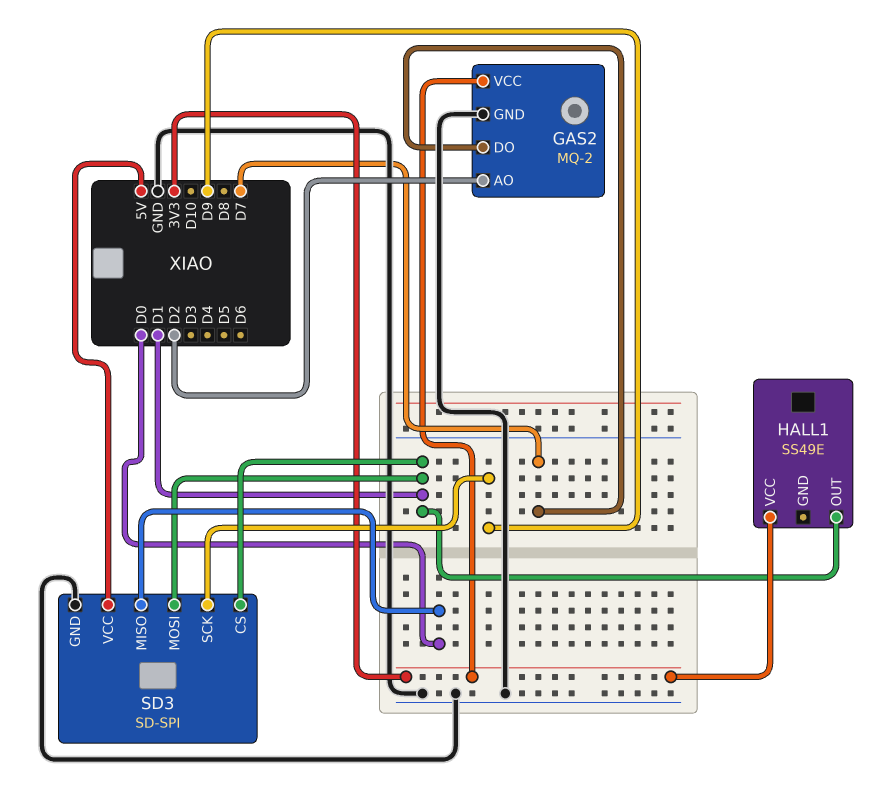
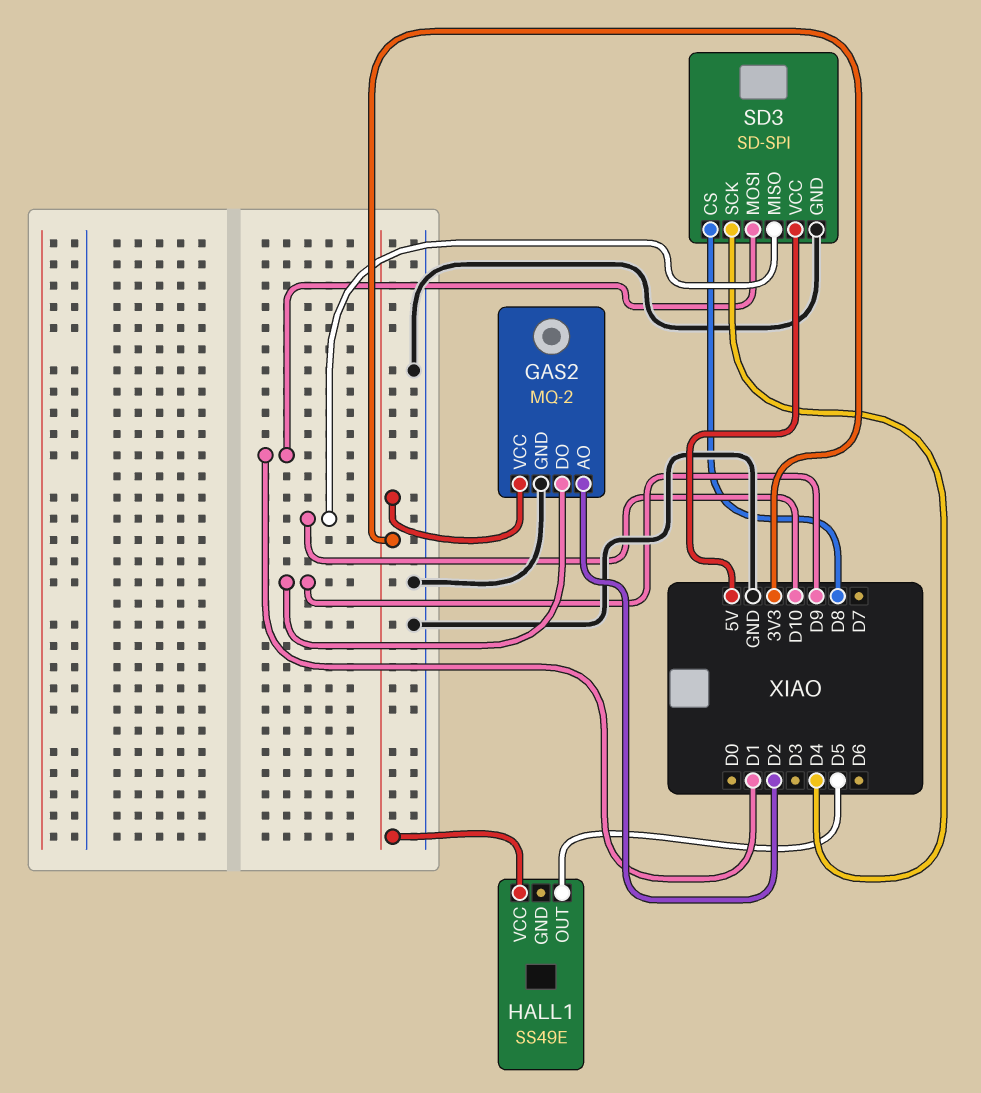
GAS2 pin DO: D7 -> D9
HALL1 pin OUT: D1 -> D5
SD3 pin CS: D1 -> D8
SD3 pin MISO: D0 -> D10
SD3 pin SCK: D9 -> D4

